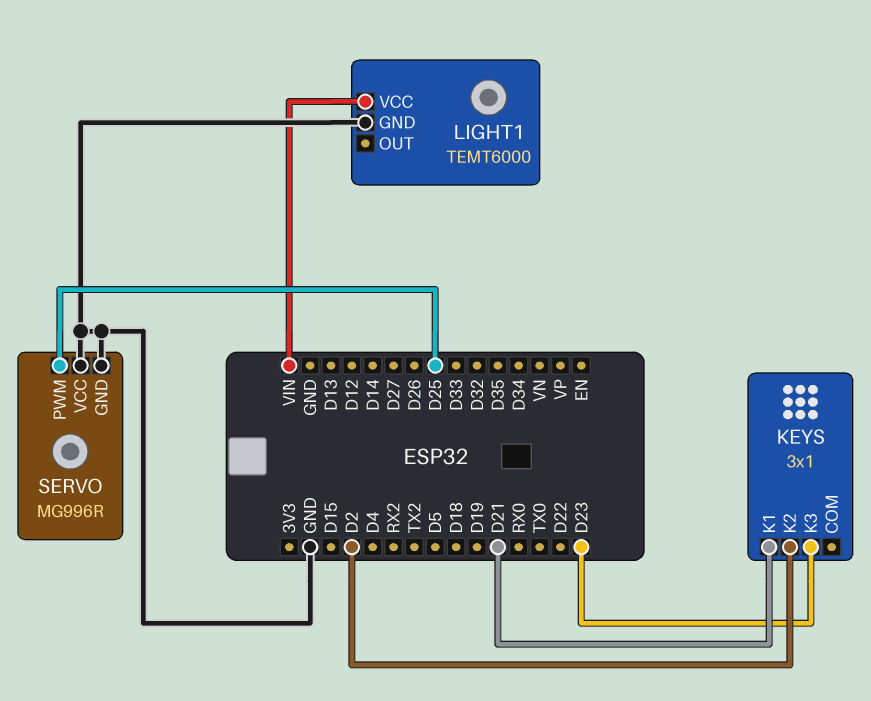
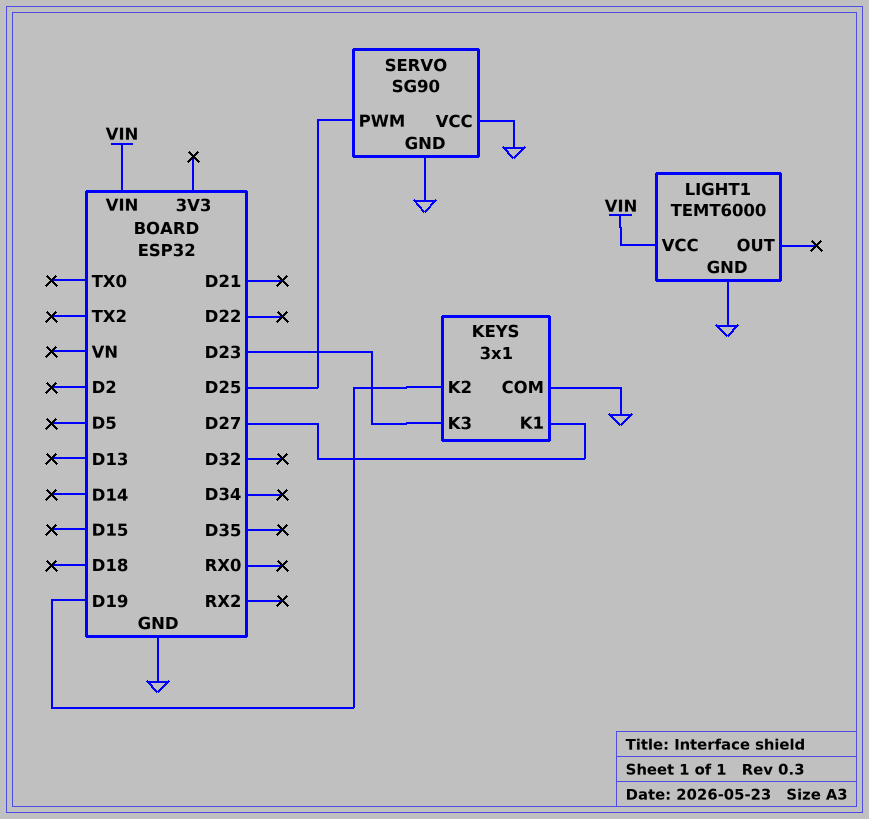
KEYS pin COM: none -> GND
KEYS pin K1: D21 -> D27
KEYS pin K2: D2 -> D19
SERVO: MG996R -> SG90

